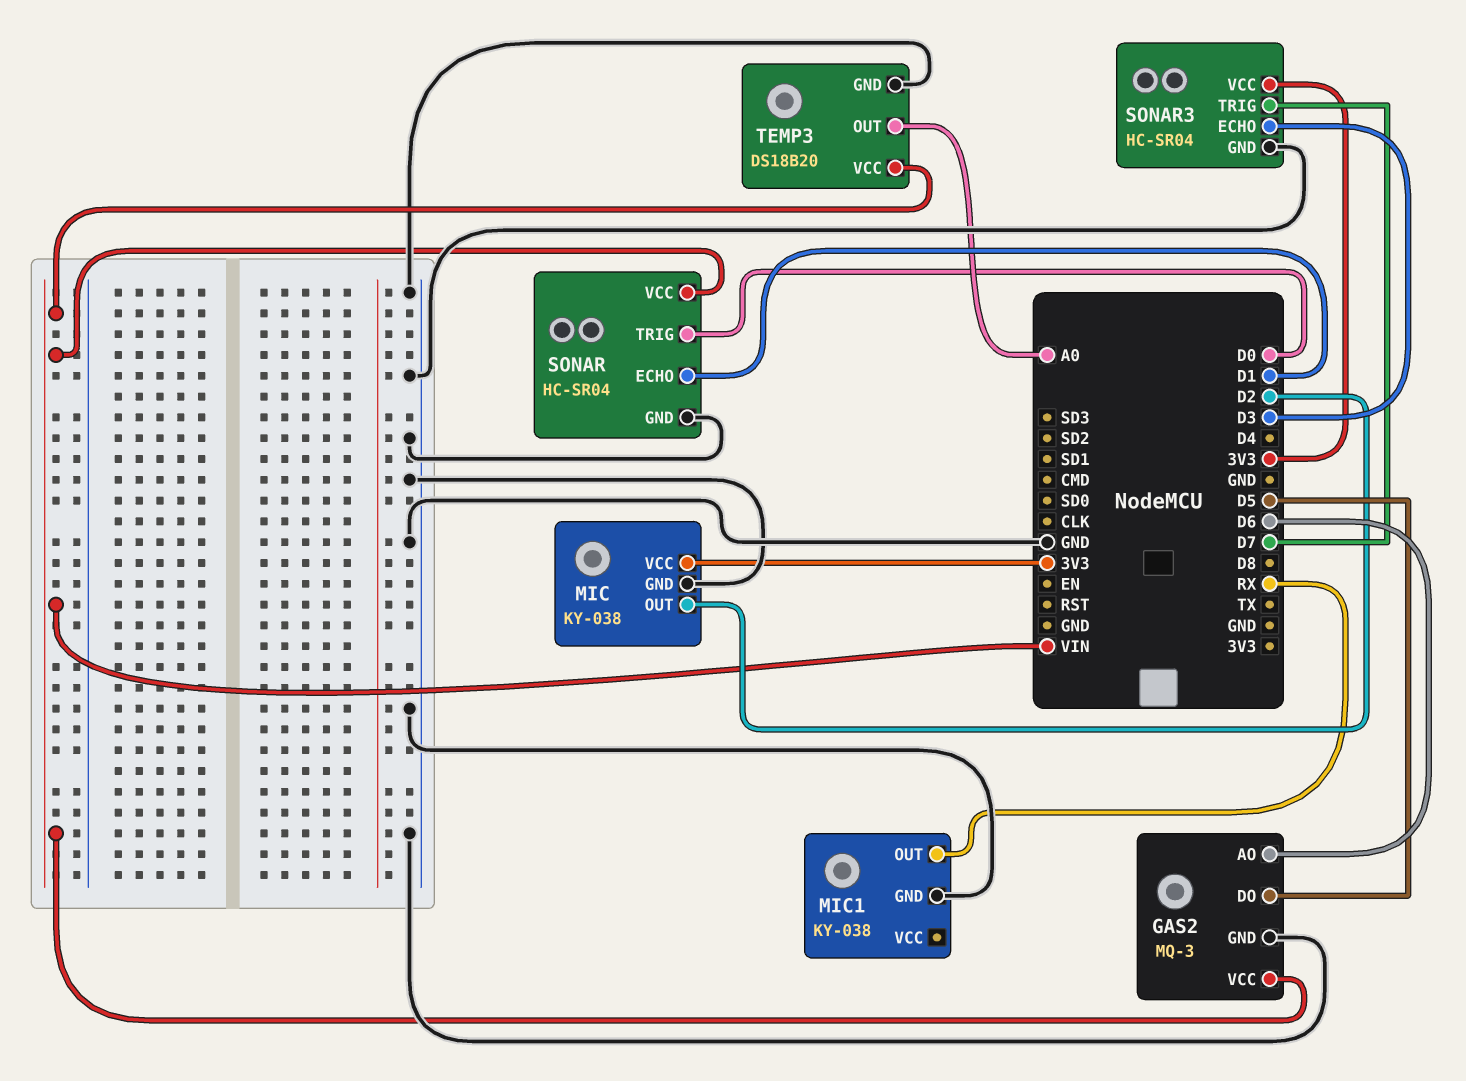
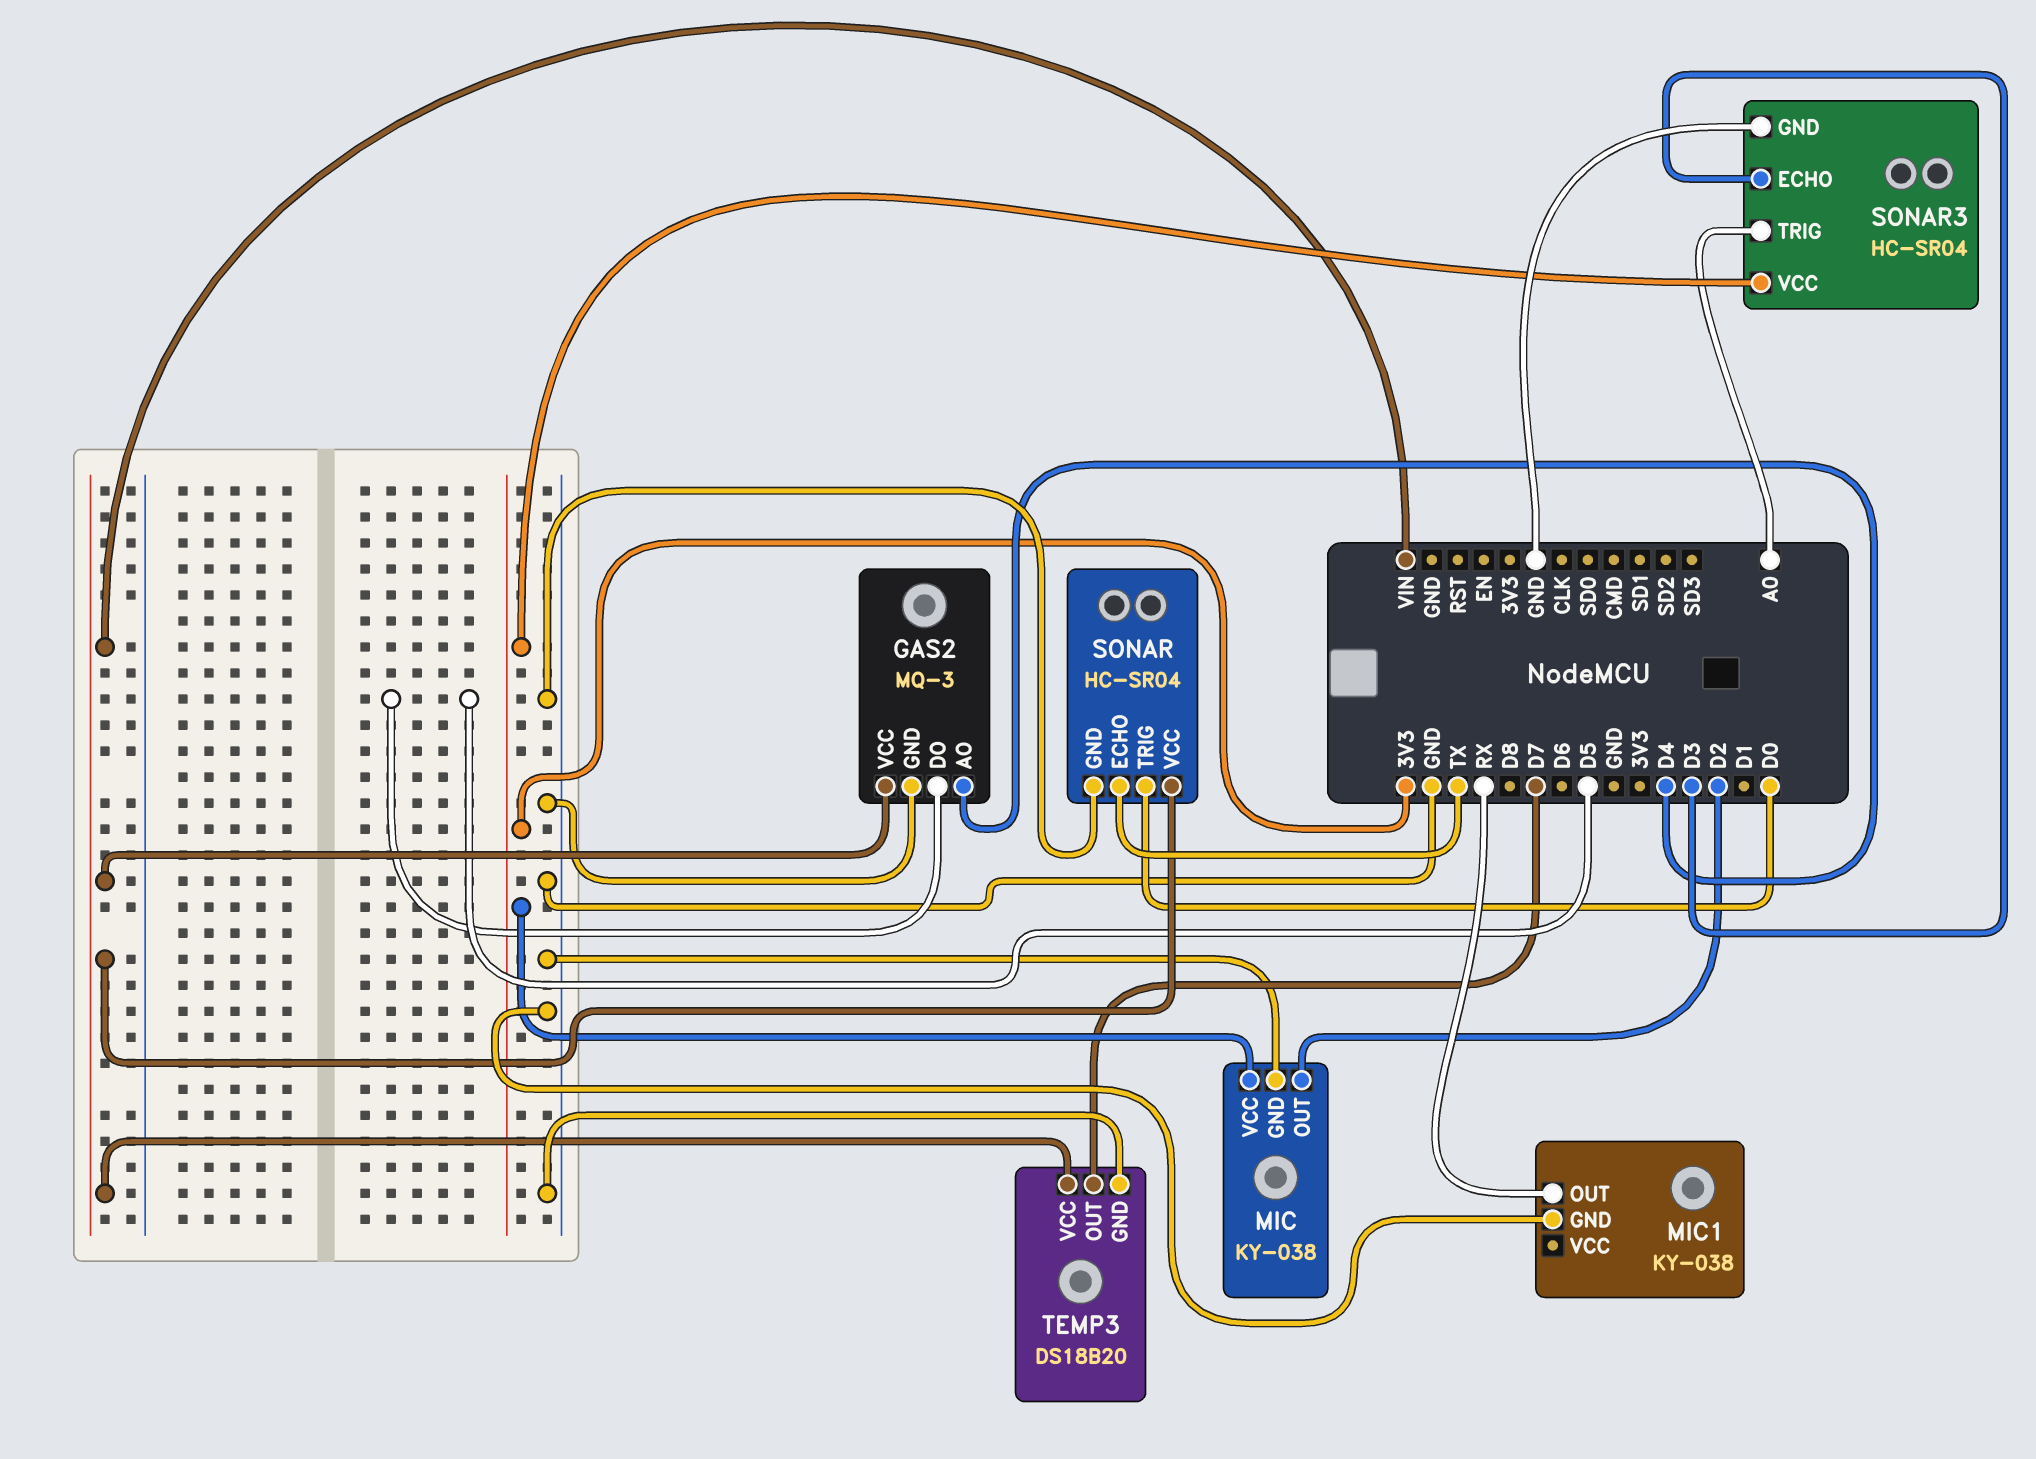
GAS2 pin AO: D6 -> D4
SONAR pin ECHO: D1 -> TX
SONAR3 pin TRIG: D7 -> A0
TEMP3 pin OUT: A0 -> D7

